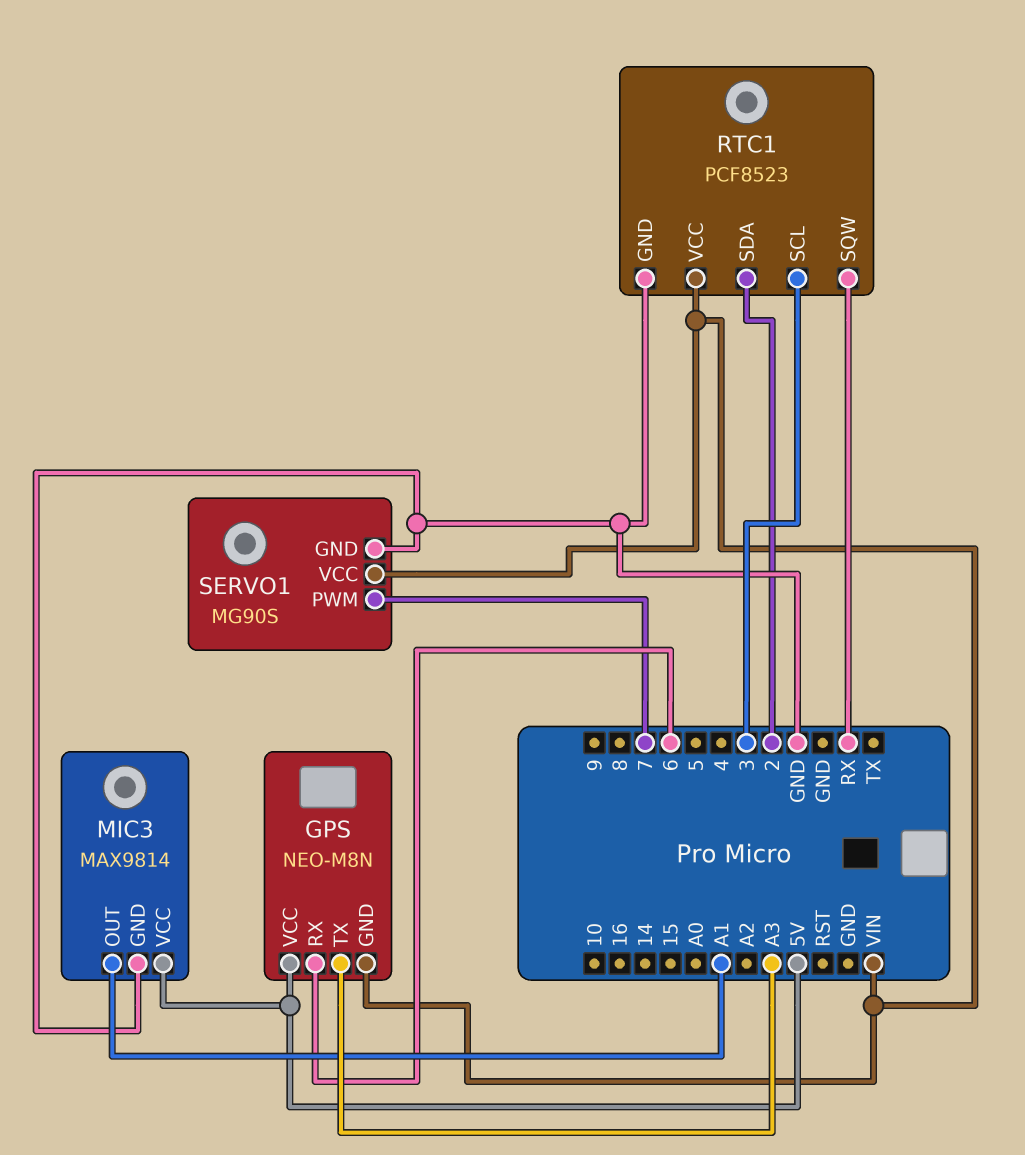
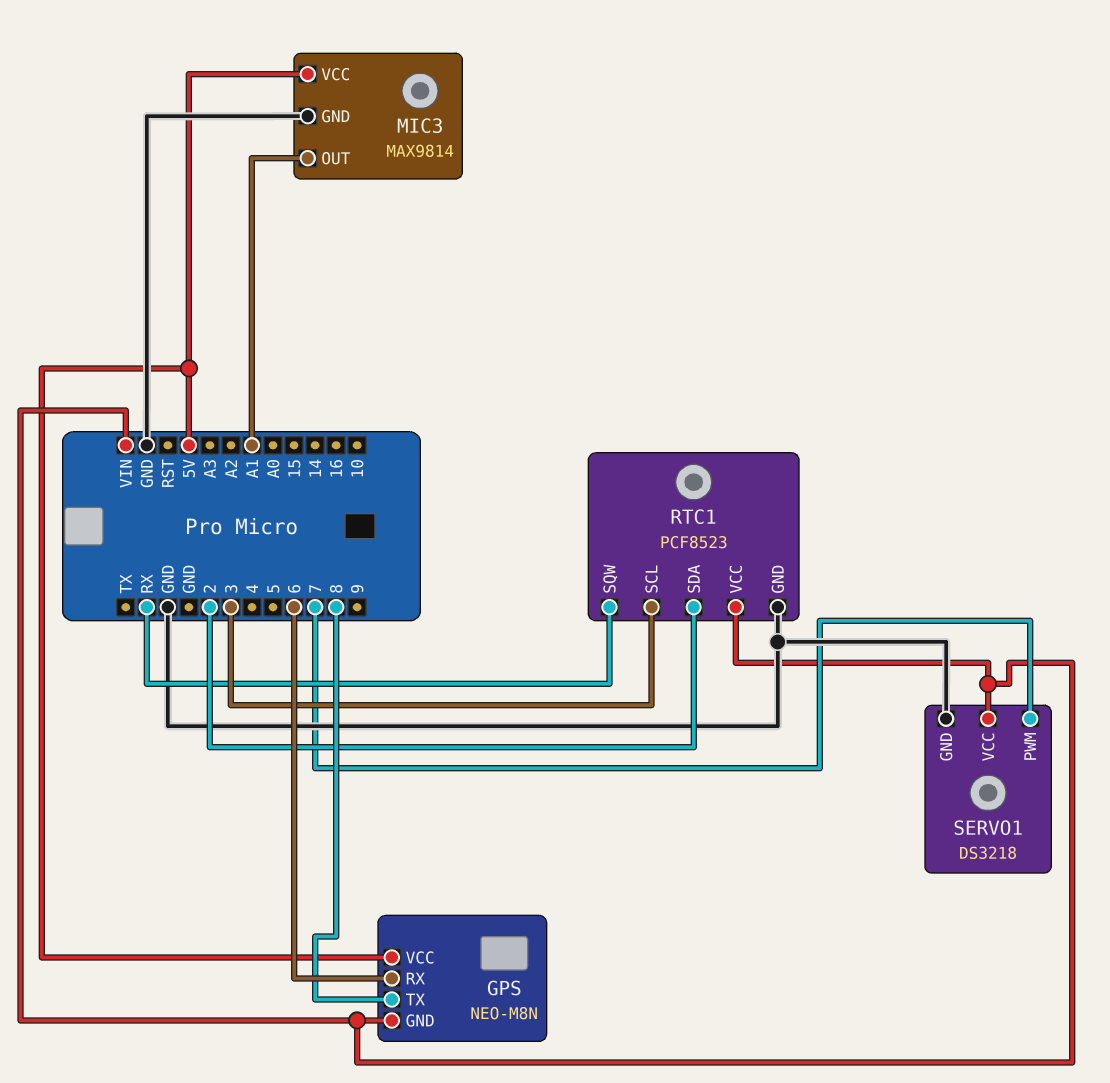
GPS pin TX: A3 -> 8
SERVO1: MG90S -> DS3218

